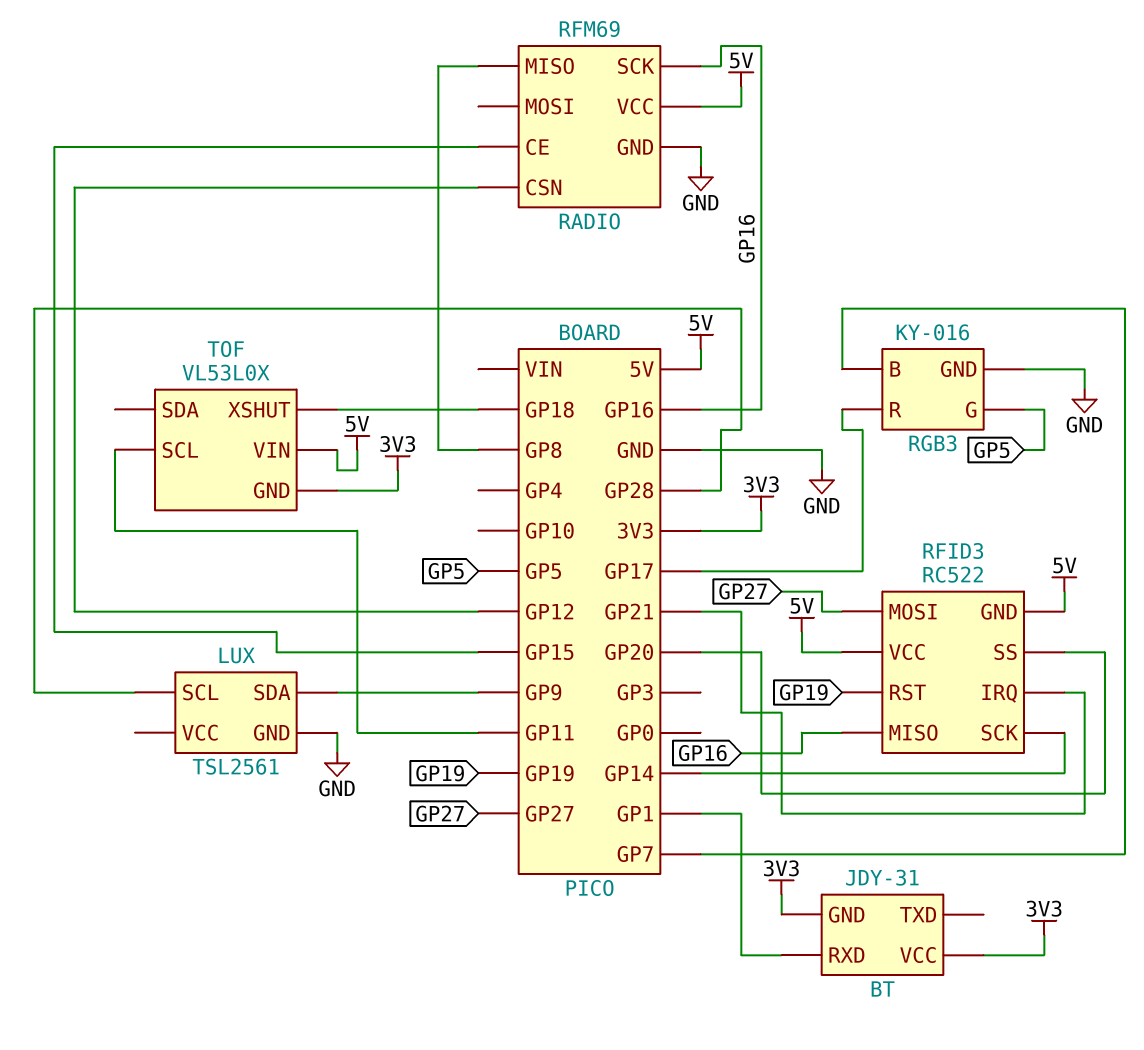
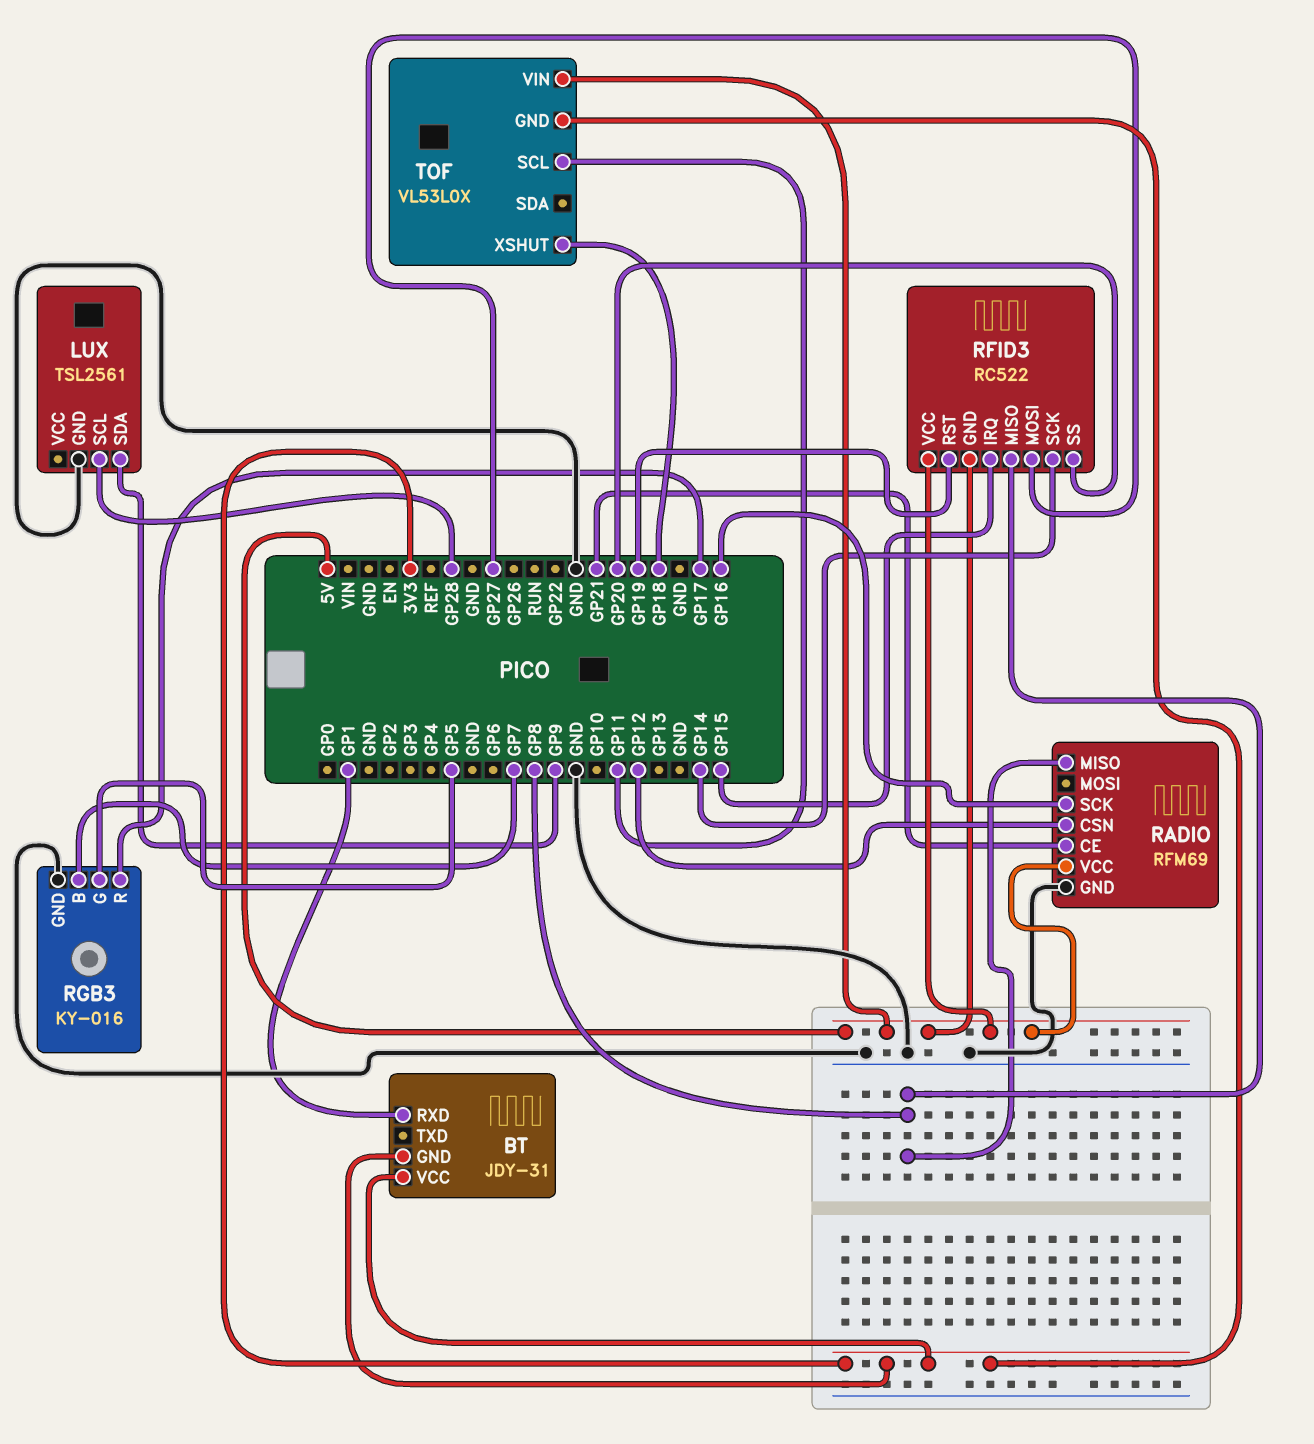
RADIO pin CE: GP15 -> GP21
RFID3 pin IRQ: GP21 -> GP15
RFID3 pin MISO: GP16 -> GP8

